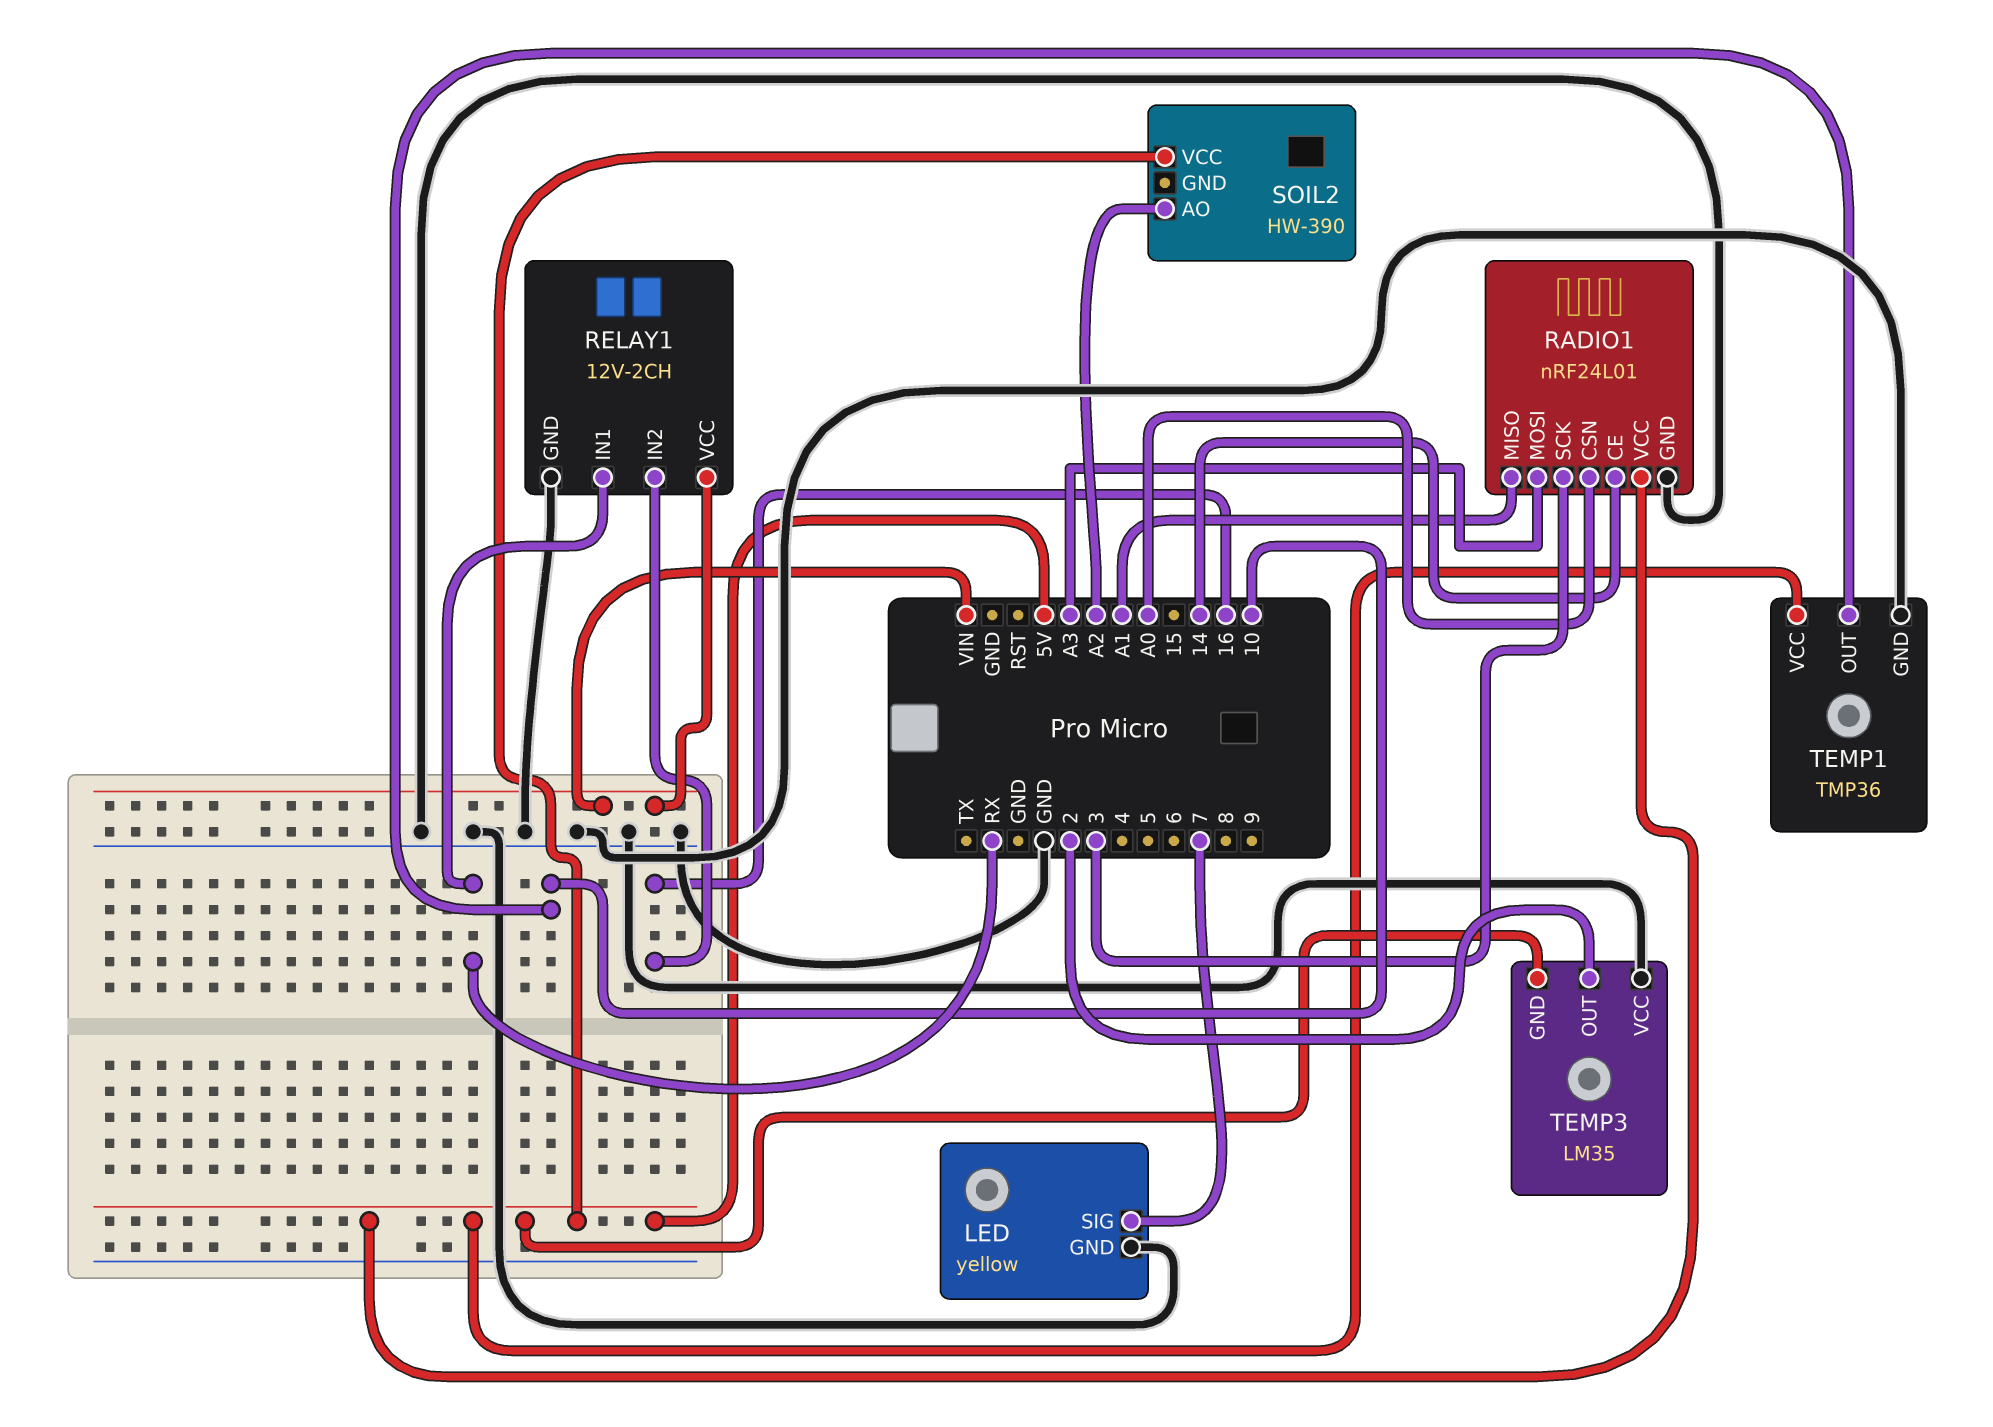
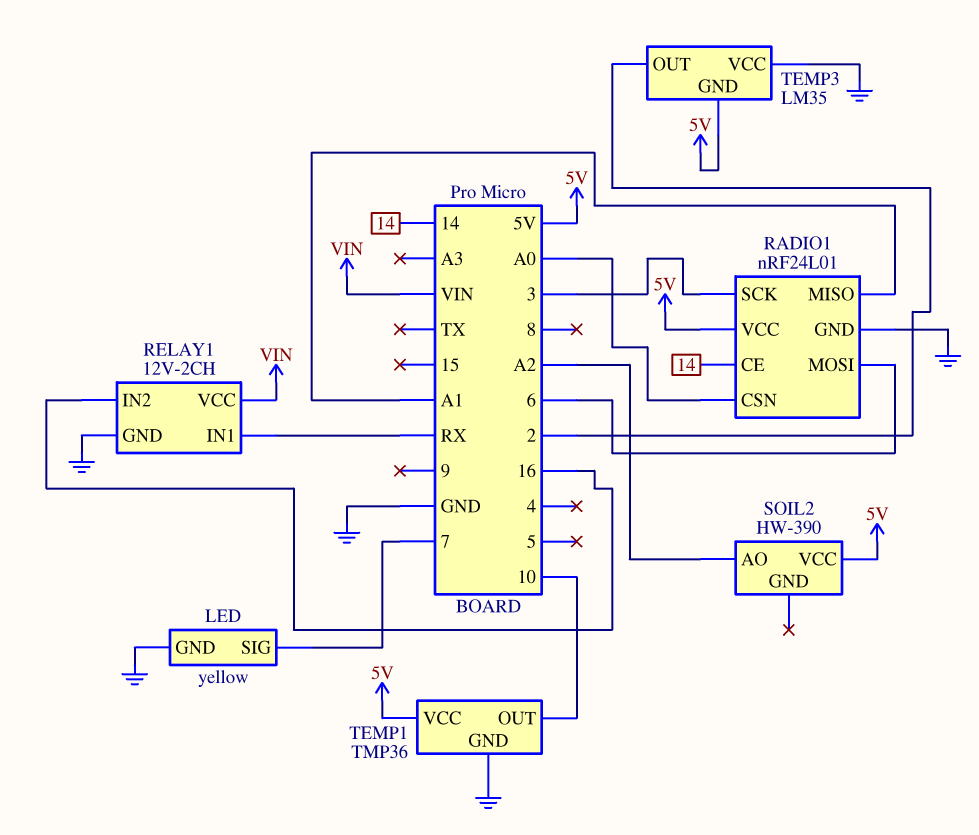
RADIO1 pin MOSI: A3 -> 6

